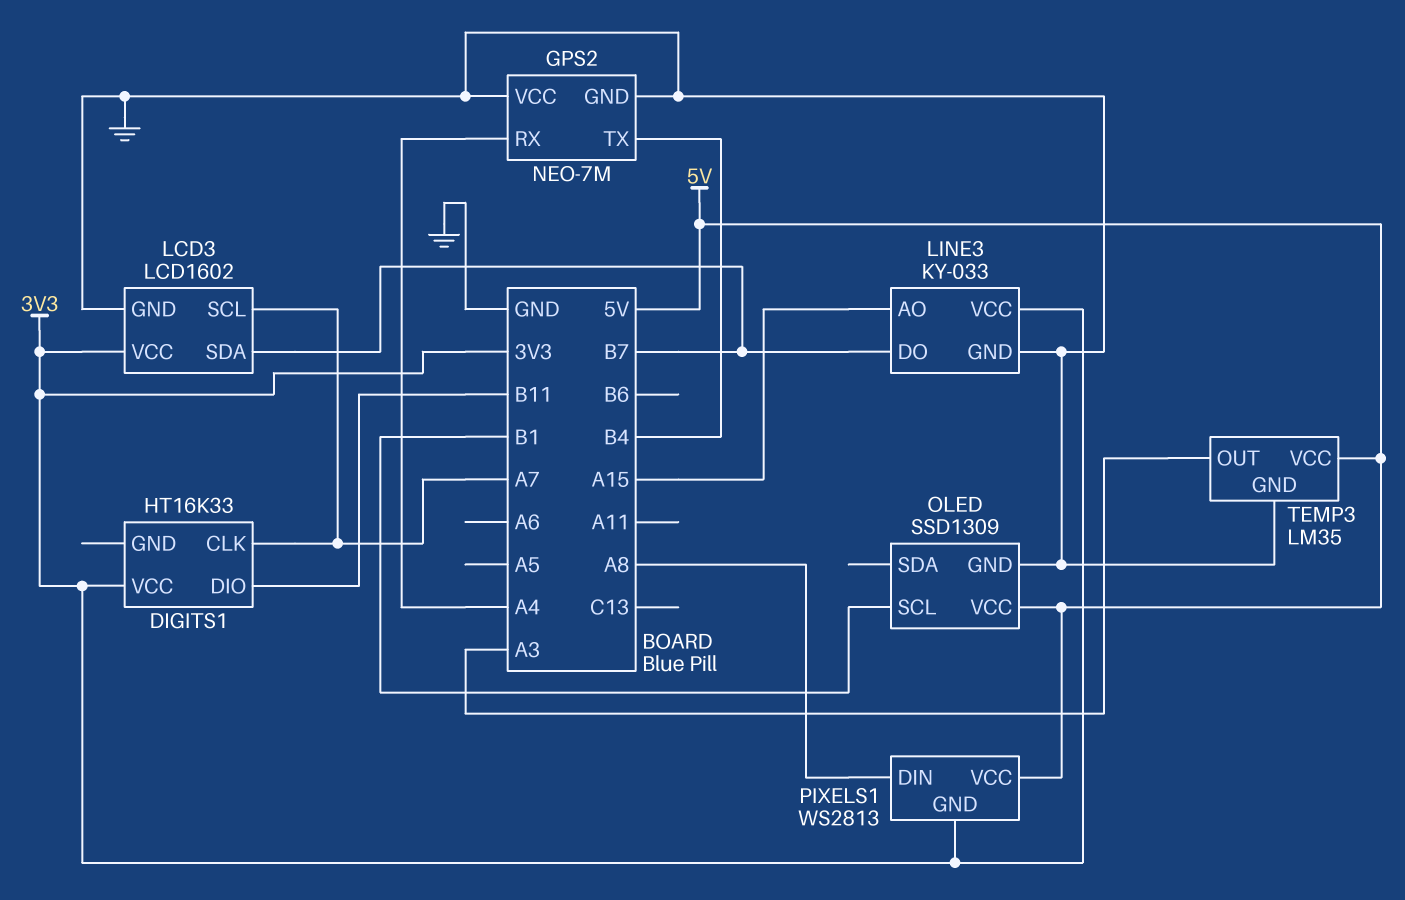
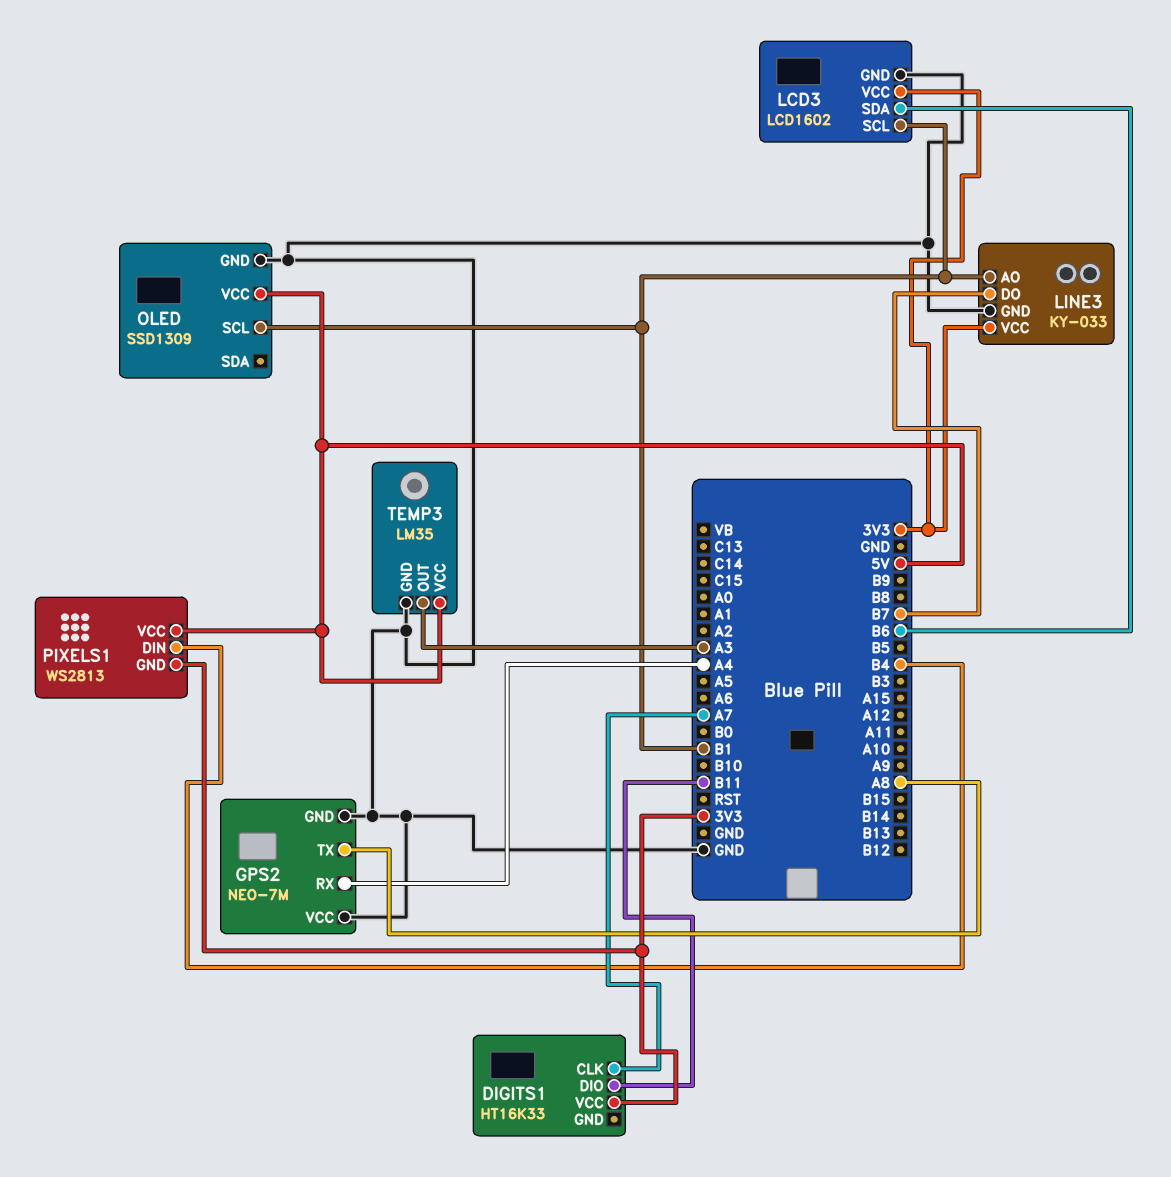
GPS2 pin TX: B4 -> A8
LCD3 pin SCL: A7 -> B1
LCD3 pin SDA: B7 -> B6
LINE3 pin AO: A15 -> B1
PIXELS1 pin DIN: A8 -> B4

